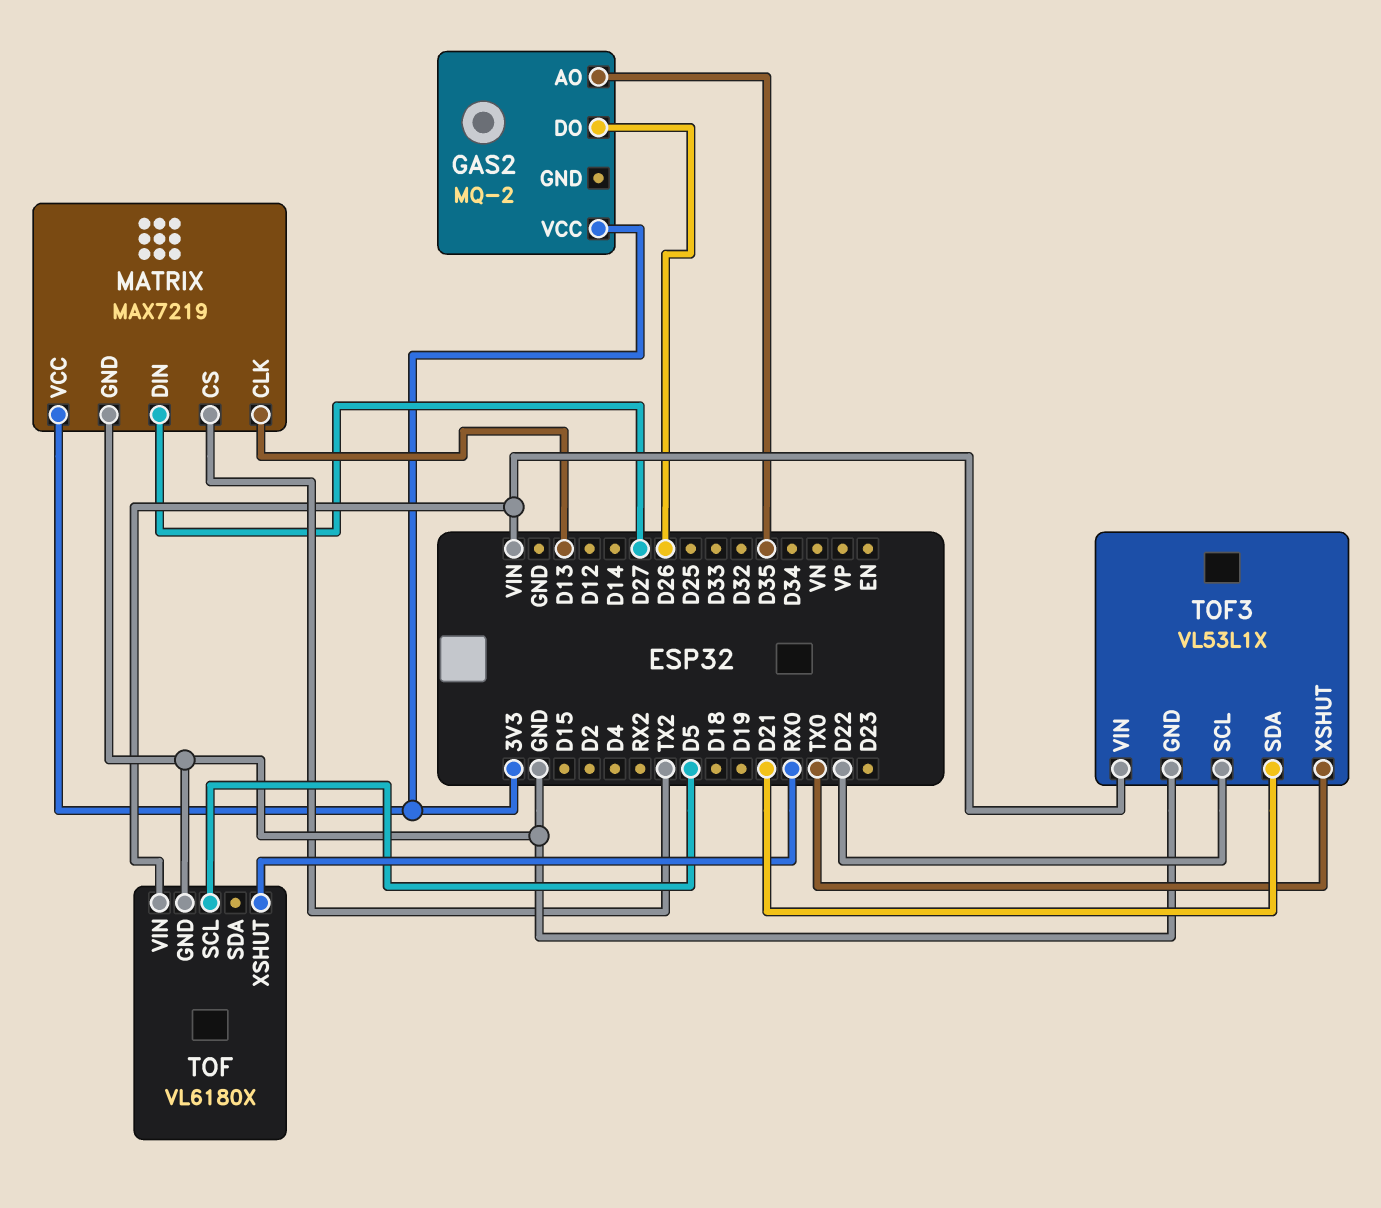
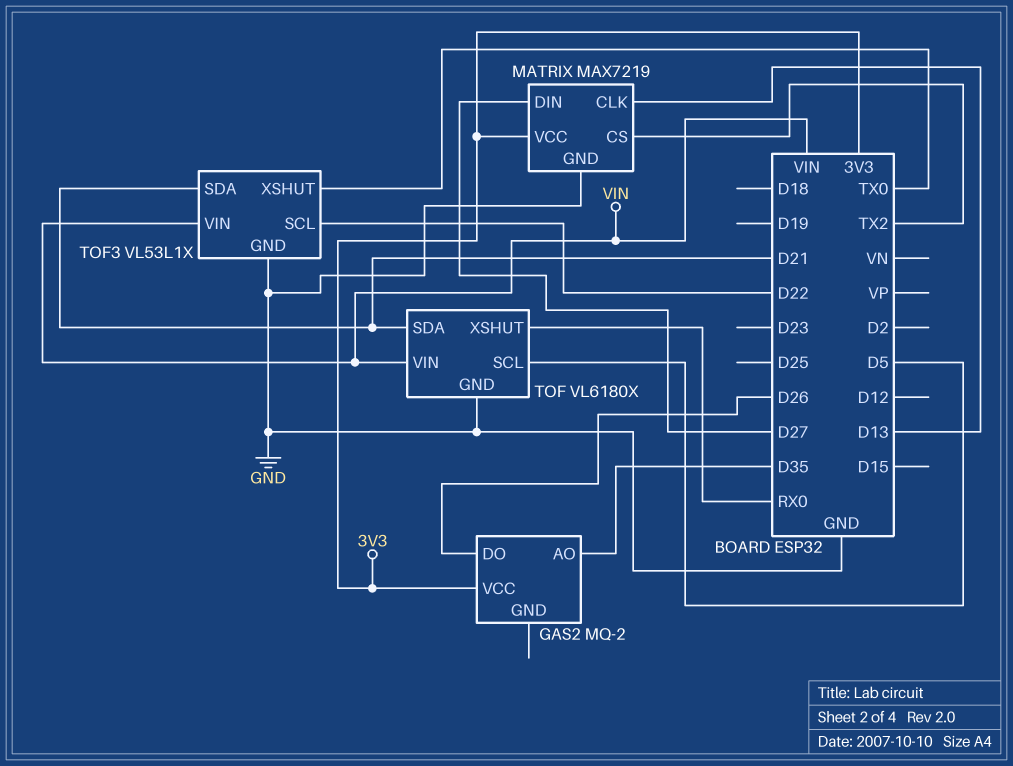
TOF pin SDA: none -> D21

